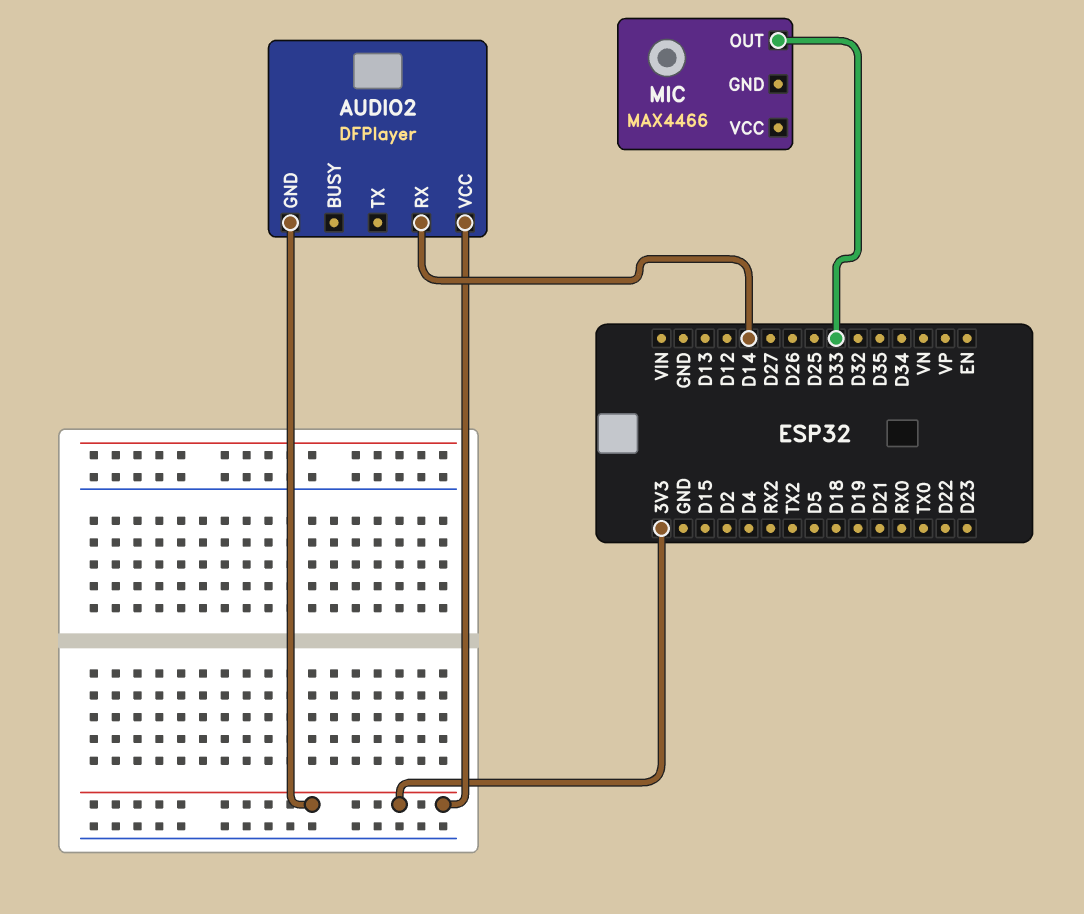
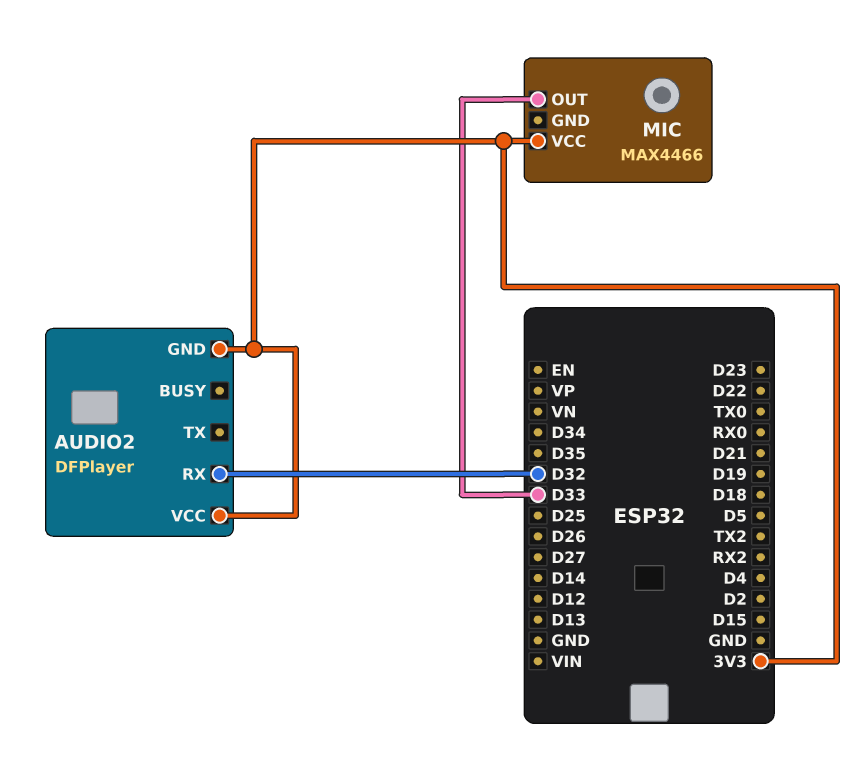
AUDIO2 pin RX: D14 -> D32
MIC pin VCC: none -> 3V3

